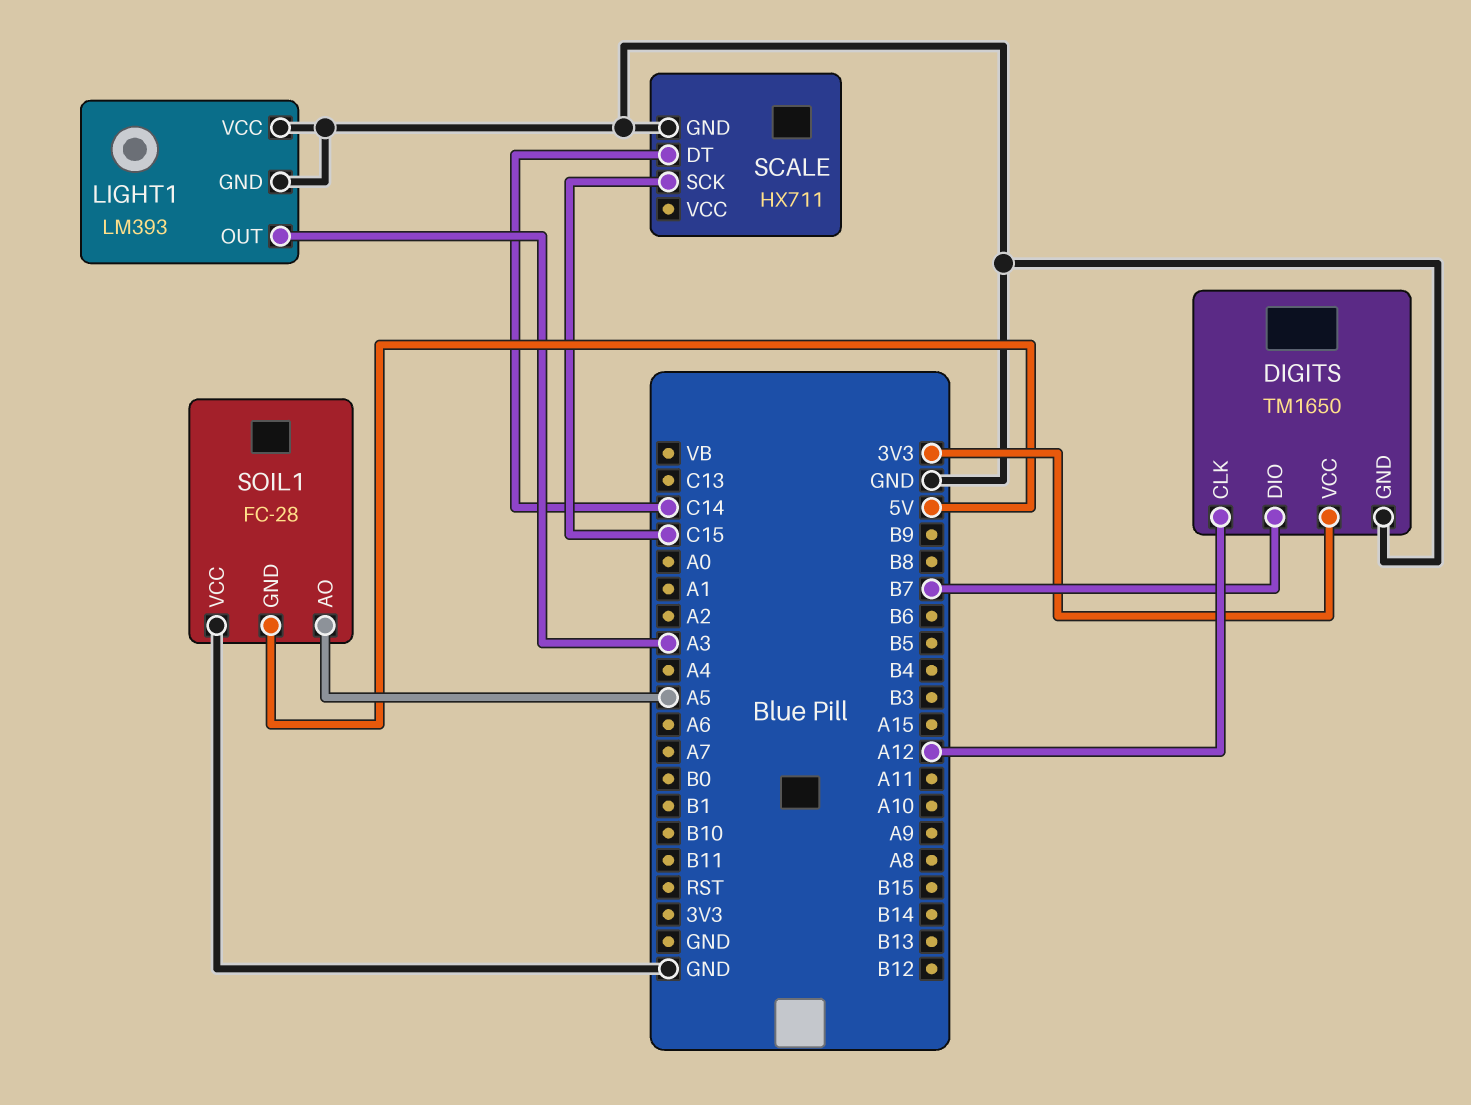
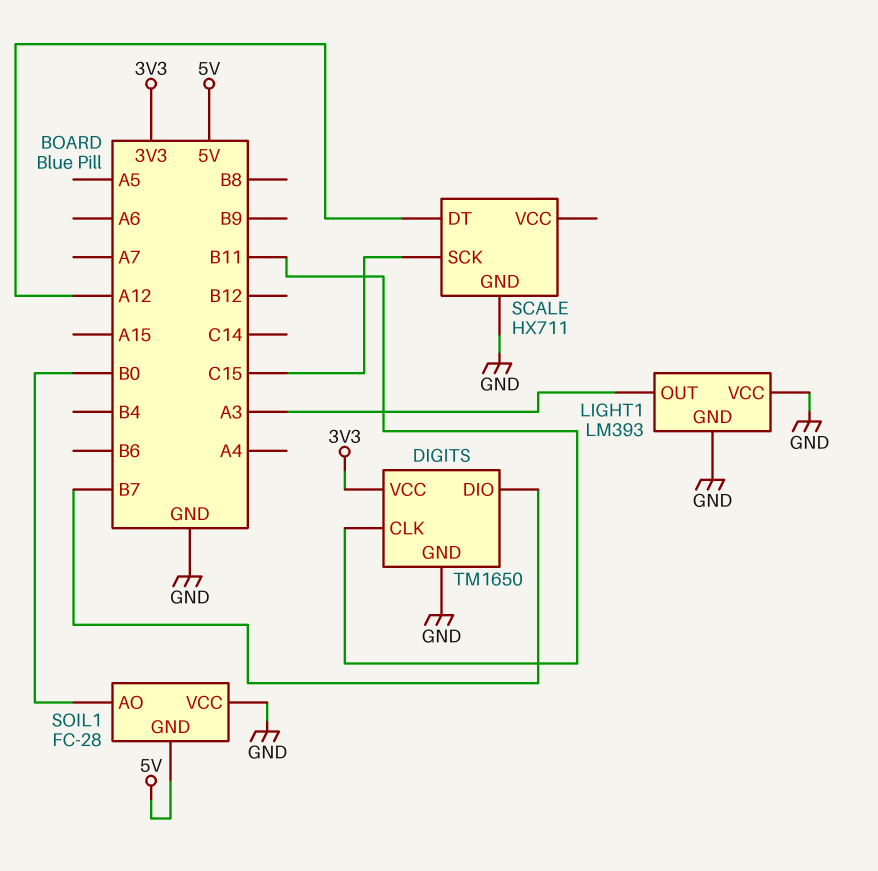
DIGITS pin CLK: A12 -> B11
SCALE pin DT: C14 -> A12
SOIL1 pin AO: A5 -> B0

